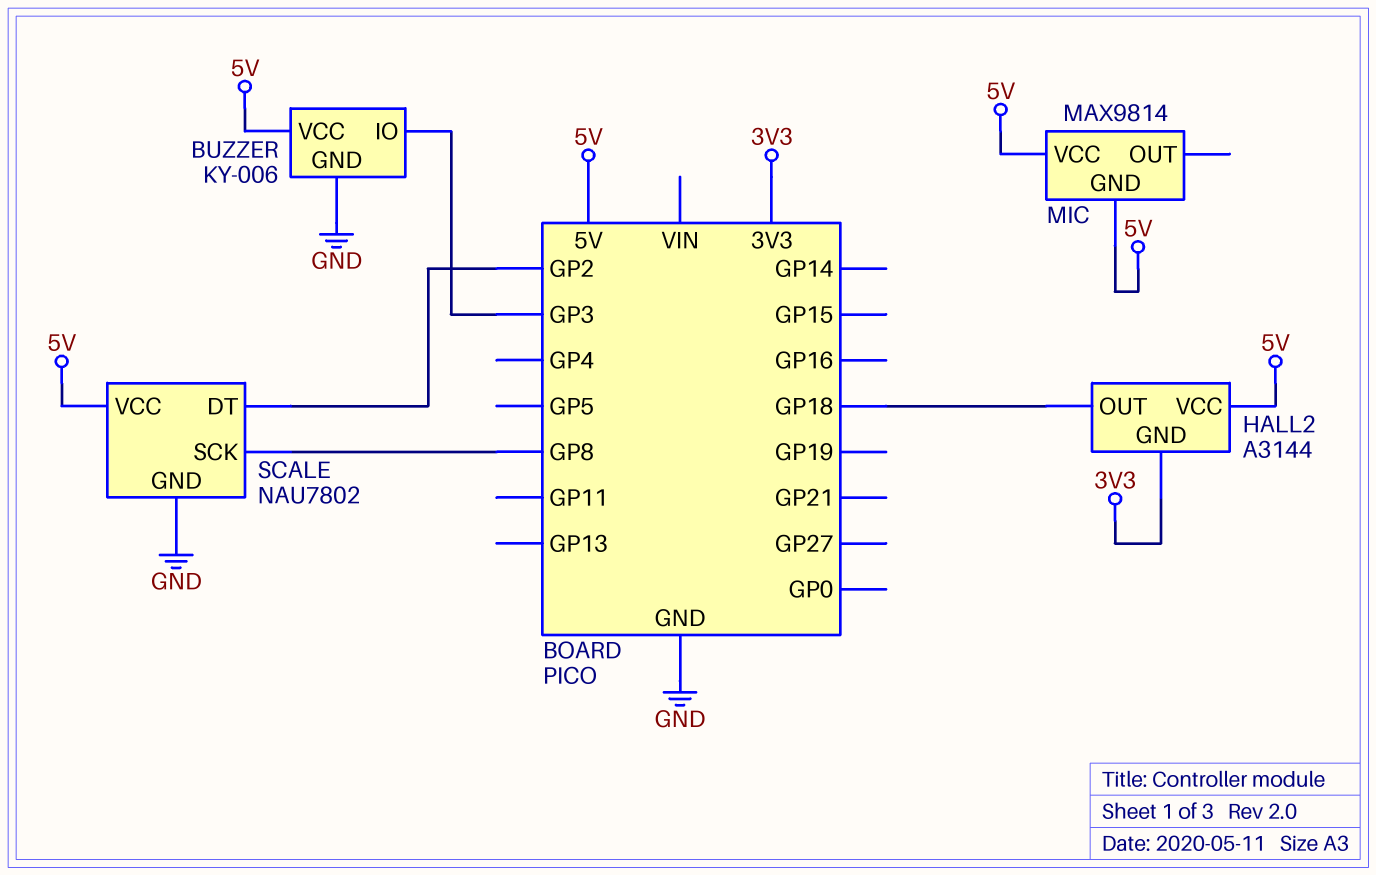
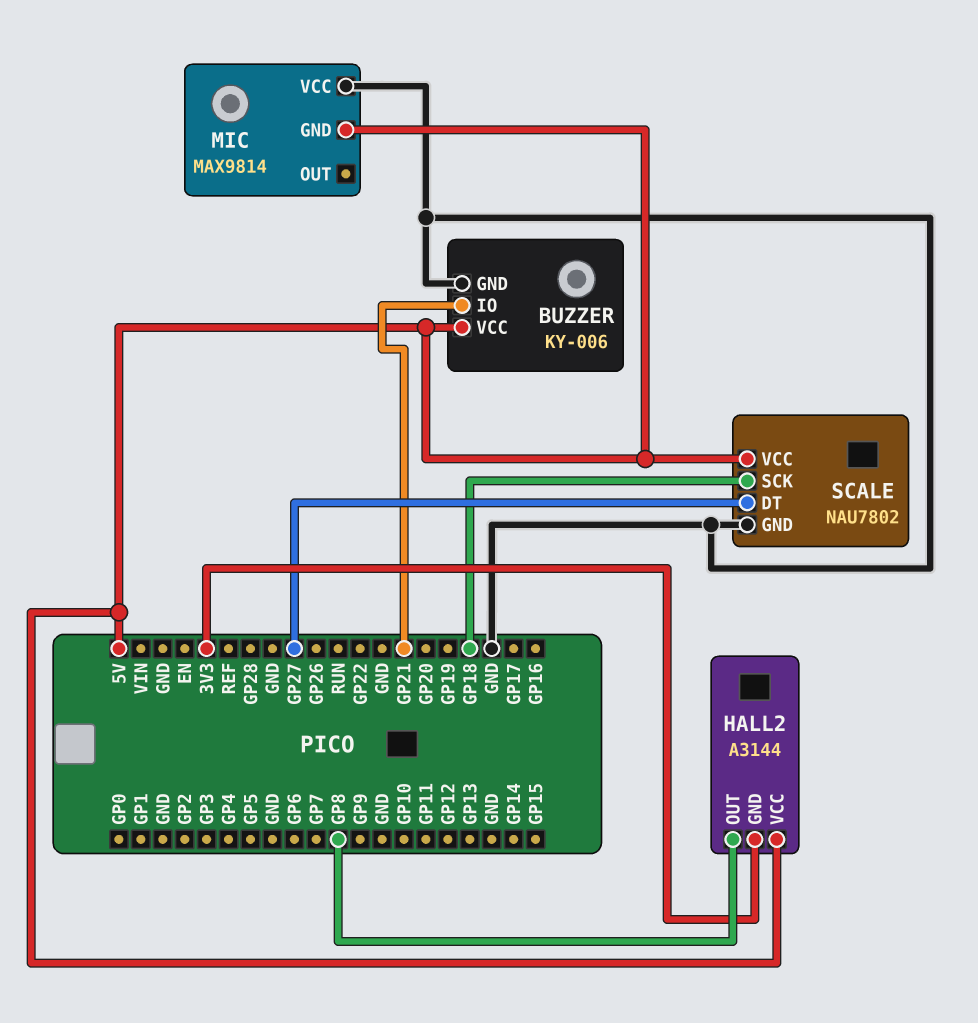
BUZZER pin IO: GP3 -> GP21
HALL2 pin OUT: GP18 -> GP8
MIC pin VCC: 5V -> GND
SCALE pin DT: GP2 -> GP27
SCALE pin SCK: GP8 -> GP18

